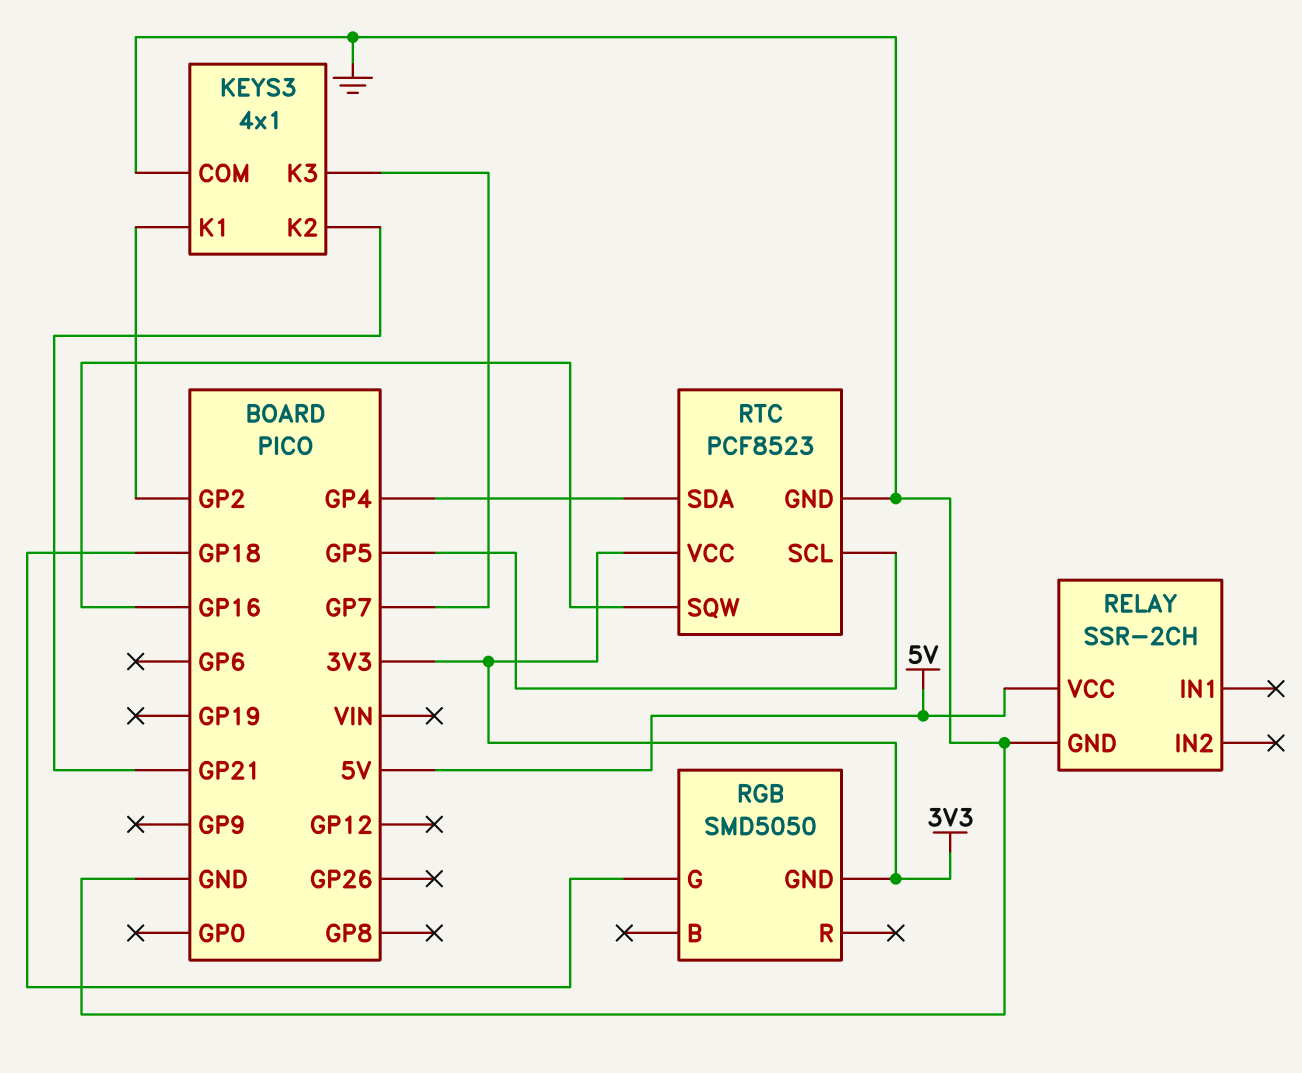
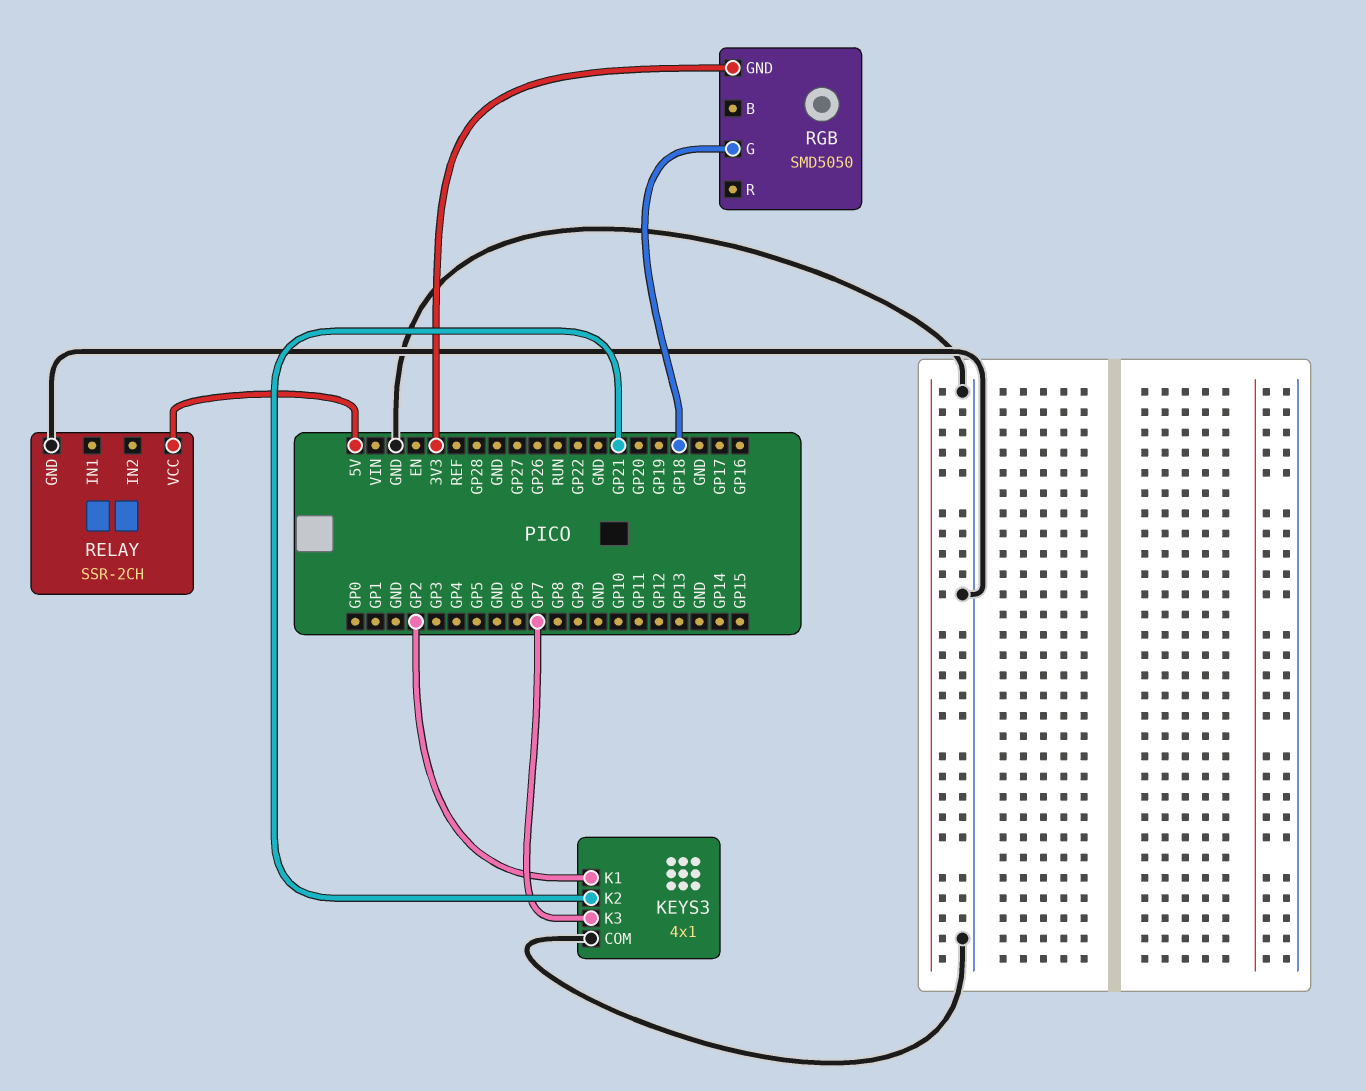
RTC: PCF8523 -> none
RTC pin GND: GND -> none
RTC pin SCL: GP5 -> none
RTC pin SDA: GP4 -> none
RTC pin SQW: GP16 -> none
RTC pin VCC: 3V3 -> none

